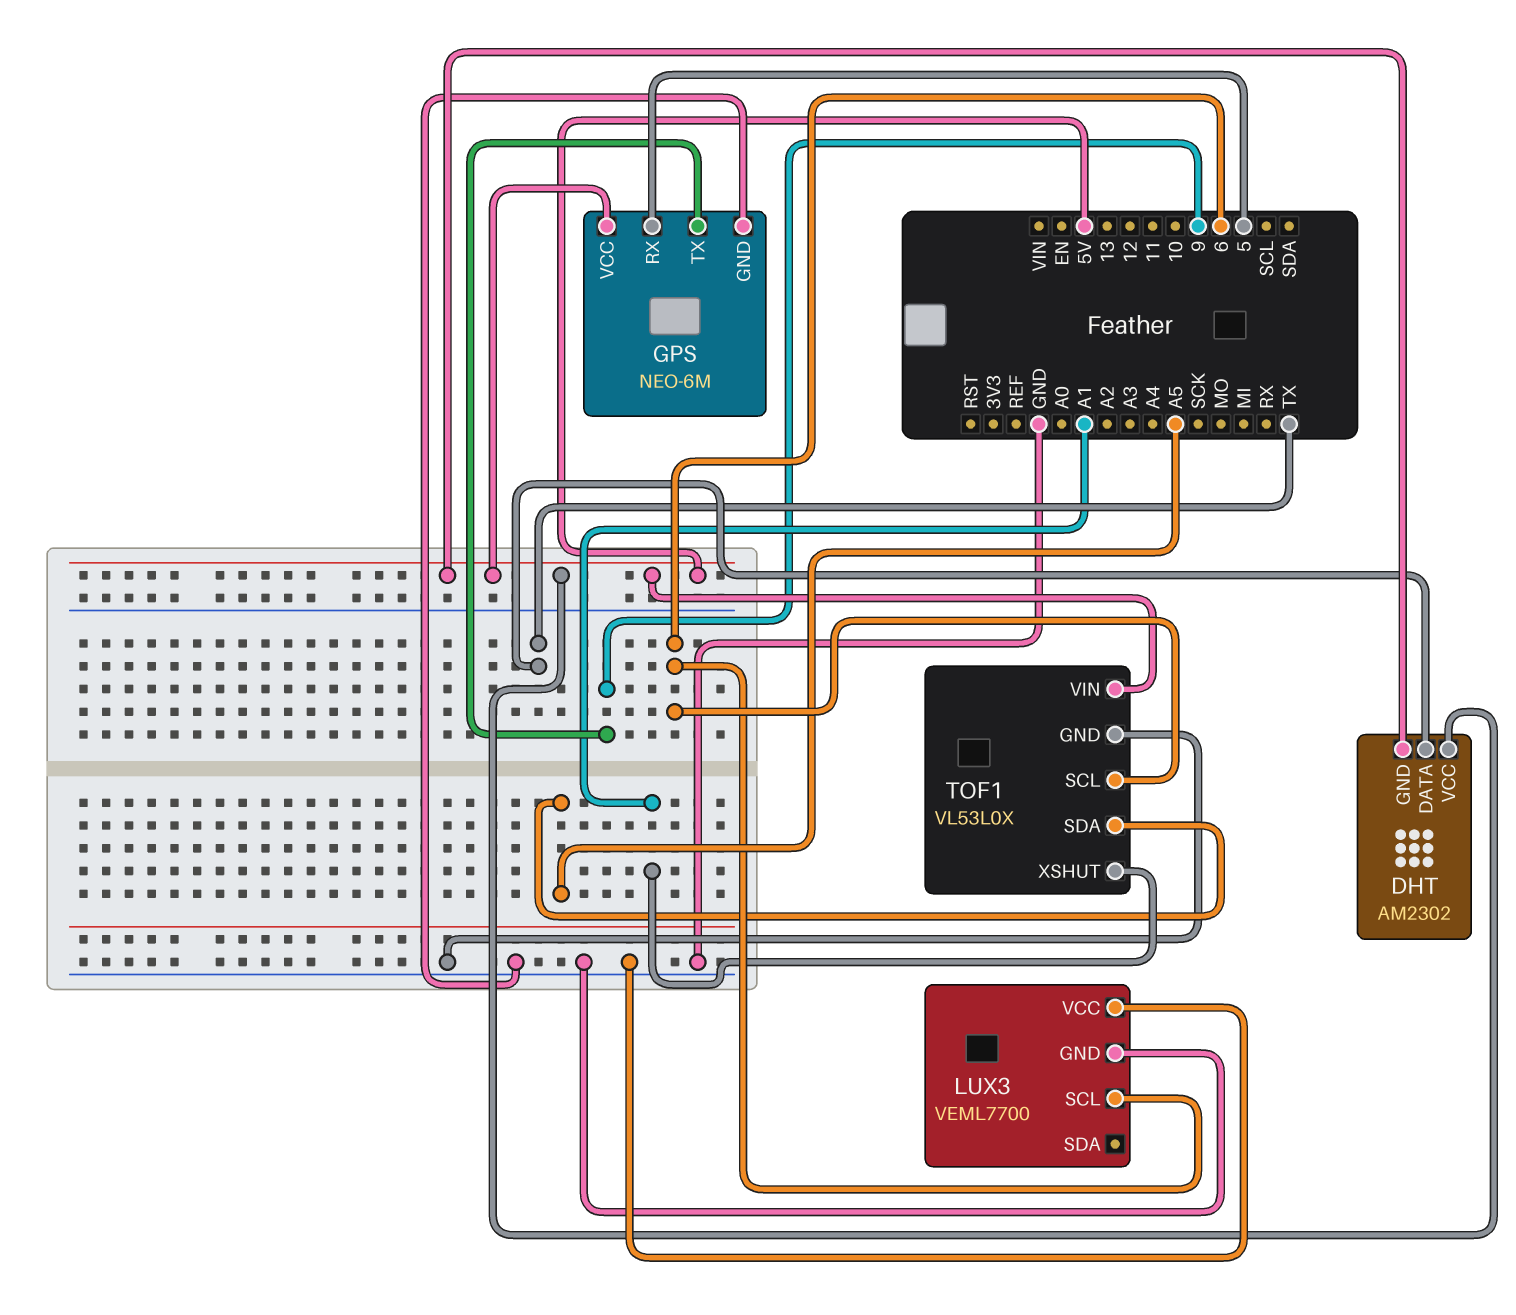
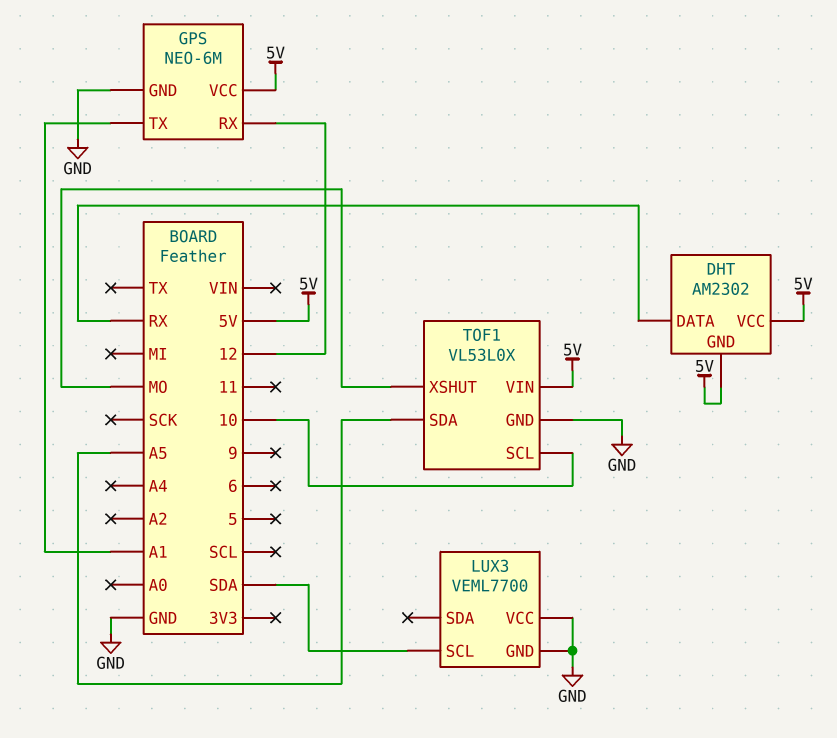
DHT pin DATA: TX -> RX
GPS pin RX: 5 -> 12
GPS pin TX: 9 -> A1
LUX3 pin SCL: 6 -> SDA
TOF1 pin SCL: 6 -> 10
TOF1 pin XSHUT: A1 -> MO

